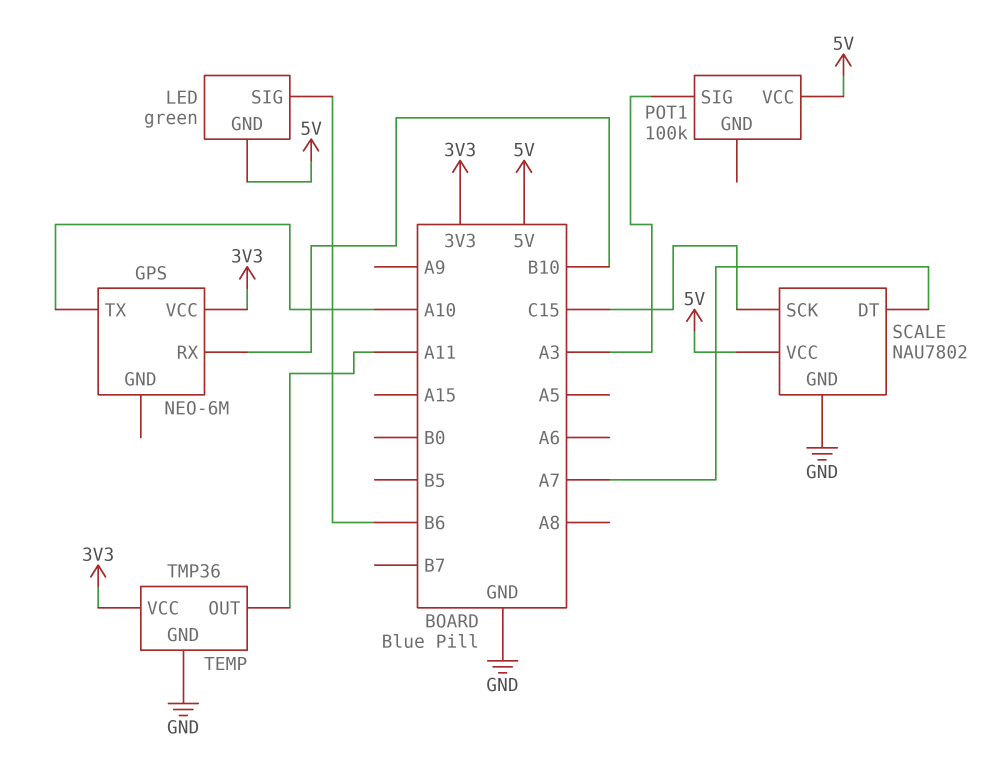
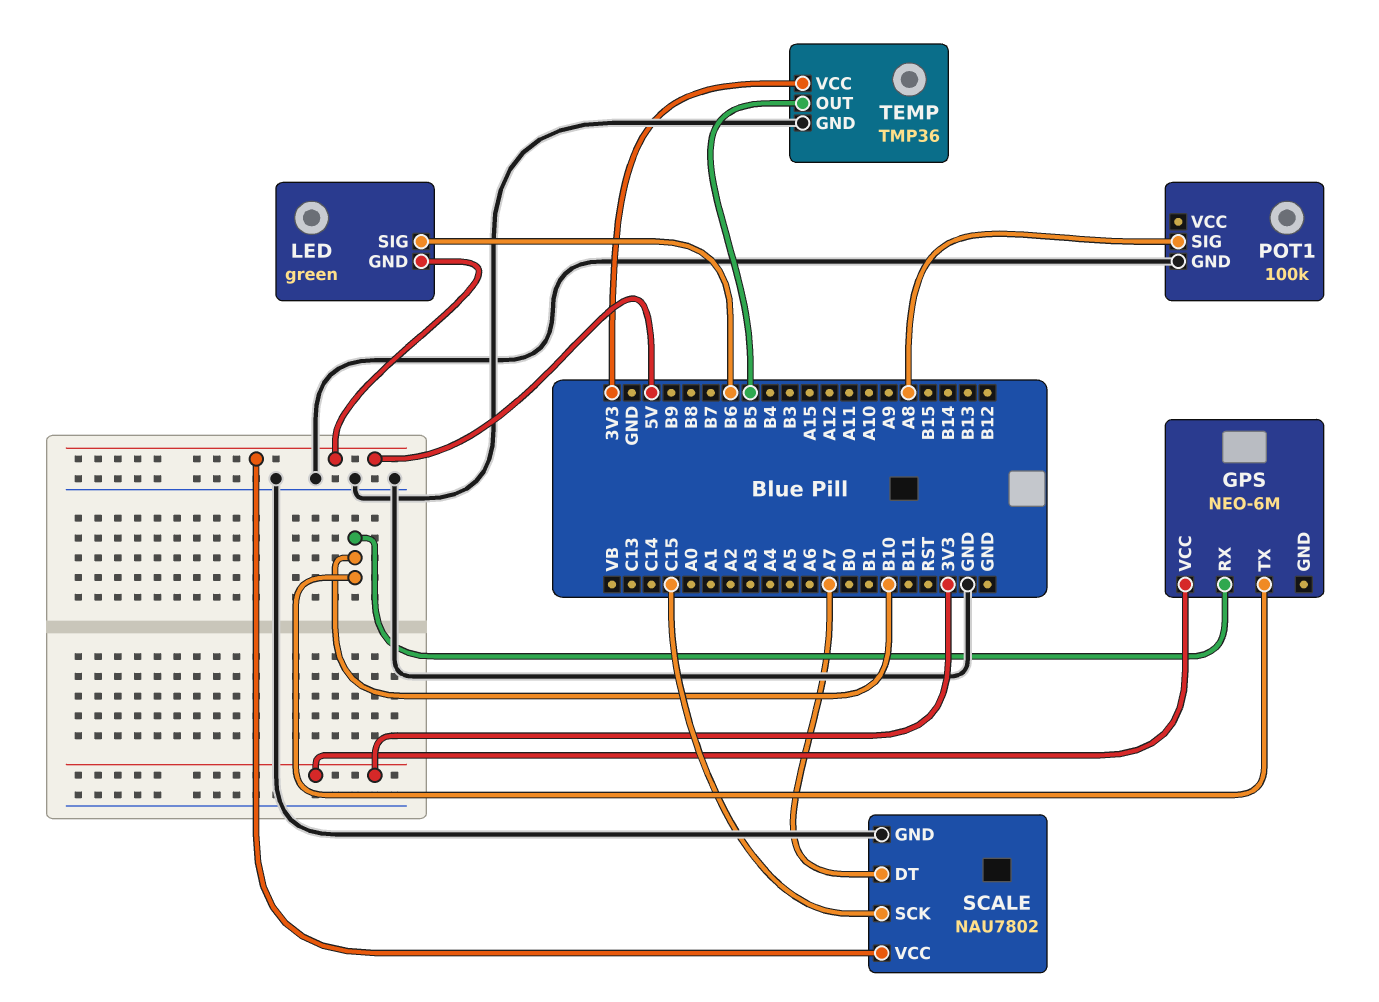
GPS pin TX: A10 -> B10
POT1 pin GND: none -> GND
POT1 pin SIG: A3 -> A8
POT1 pin VCC: 5V -> none
TEMP pin OUT: A11 -> B5

